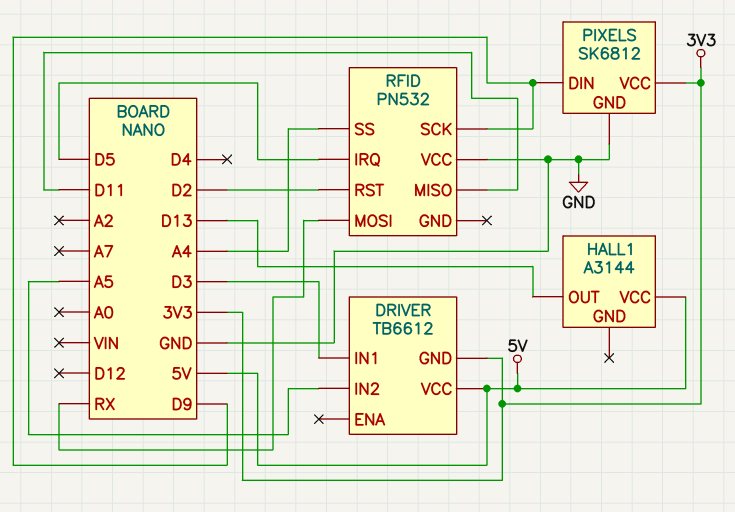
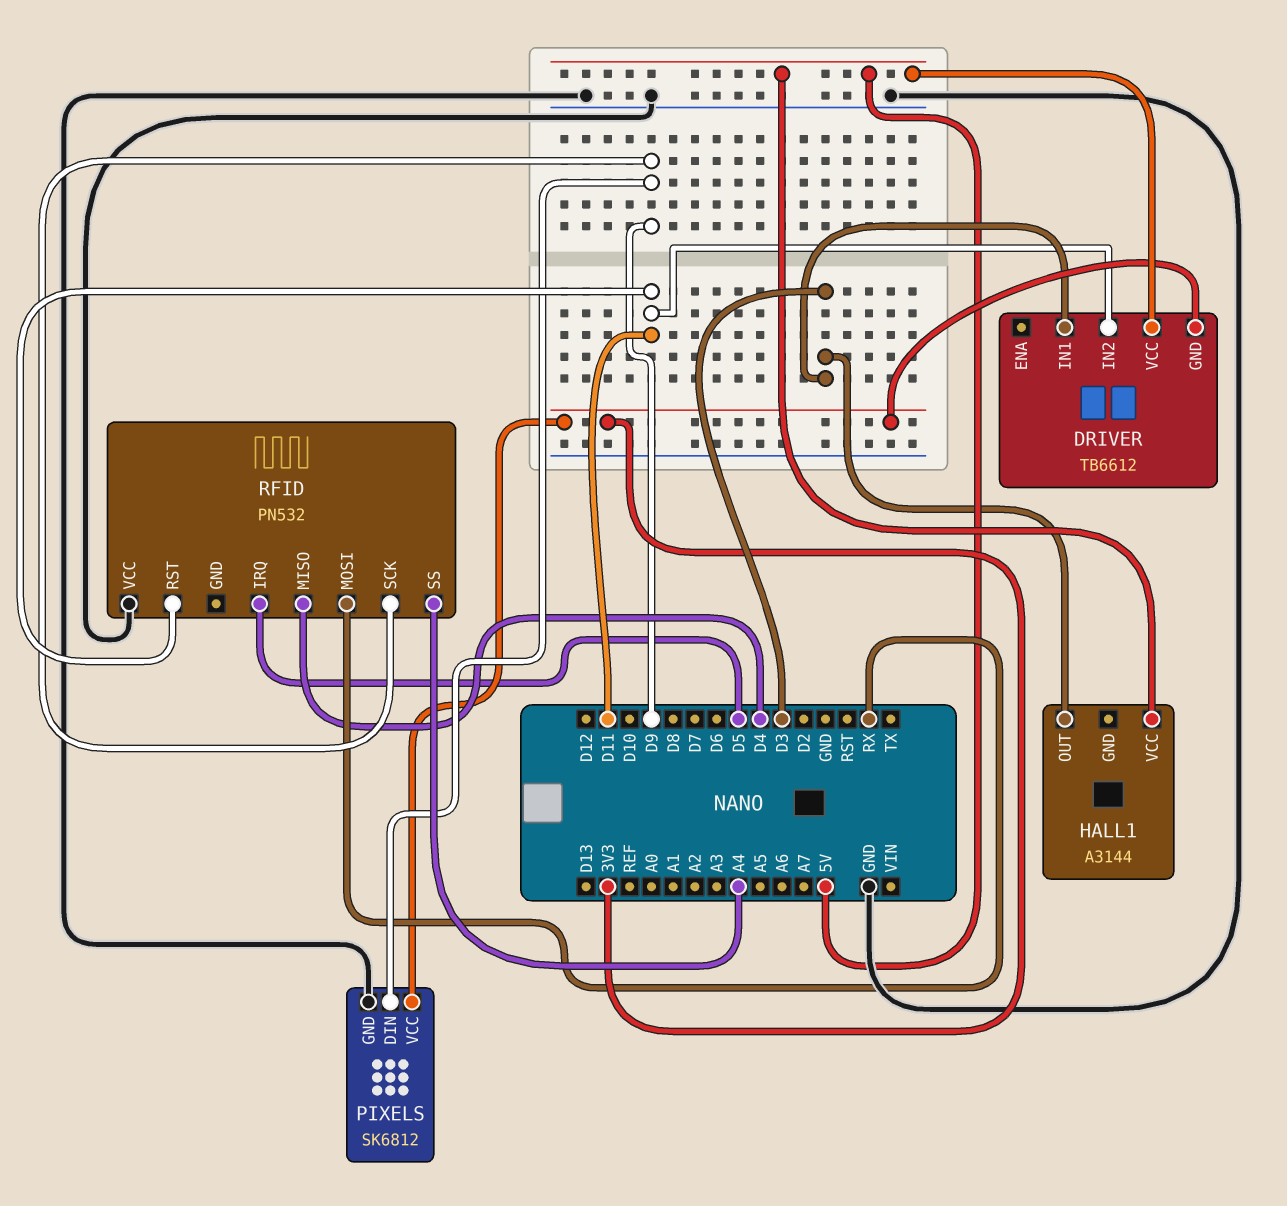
DRIVER pin IN2: A5 -> D11
HALL1 pin OUT: D13 -> D3
RFID pin MISO: D11 -> D4
RFID pin RST: D2 -> D11

